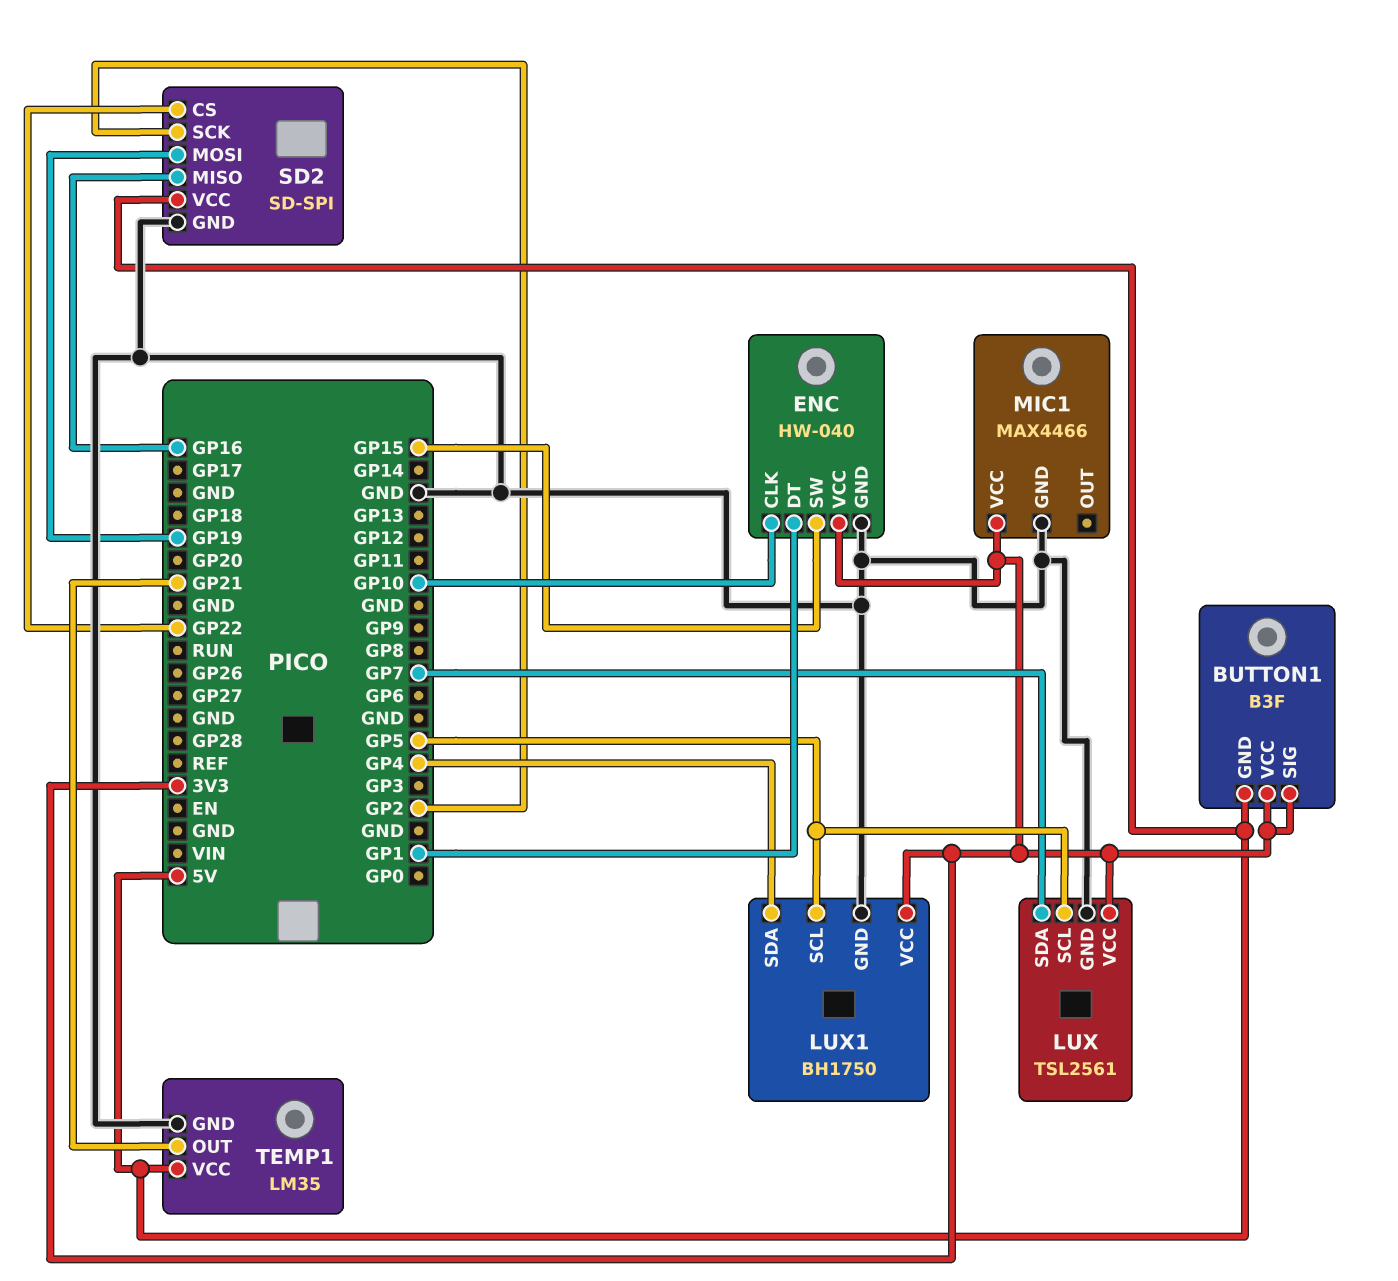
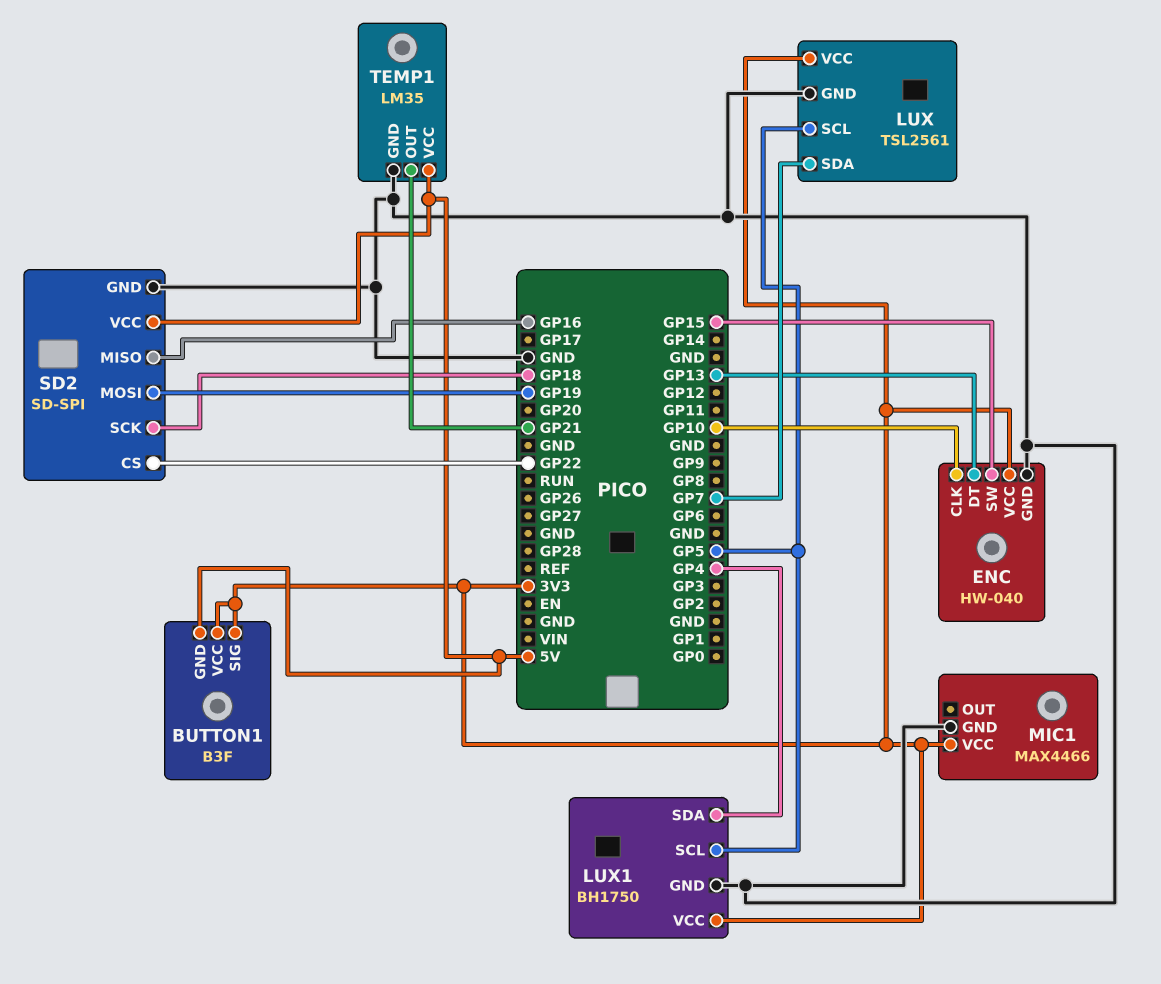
ENC pin DT: GP1 -> GP13
SD2 pin SCK: GP2 -> GP18

